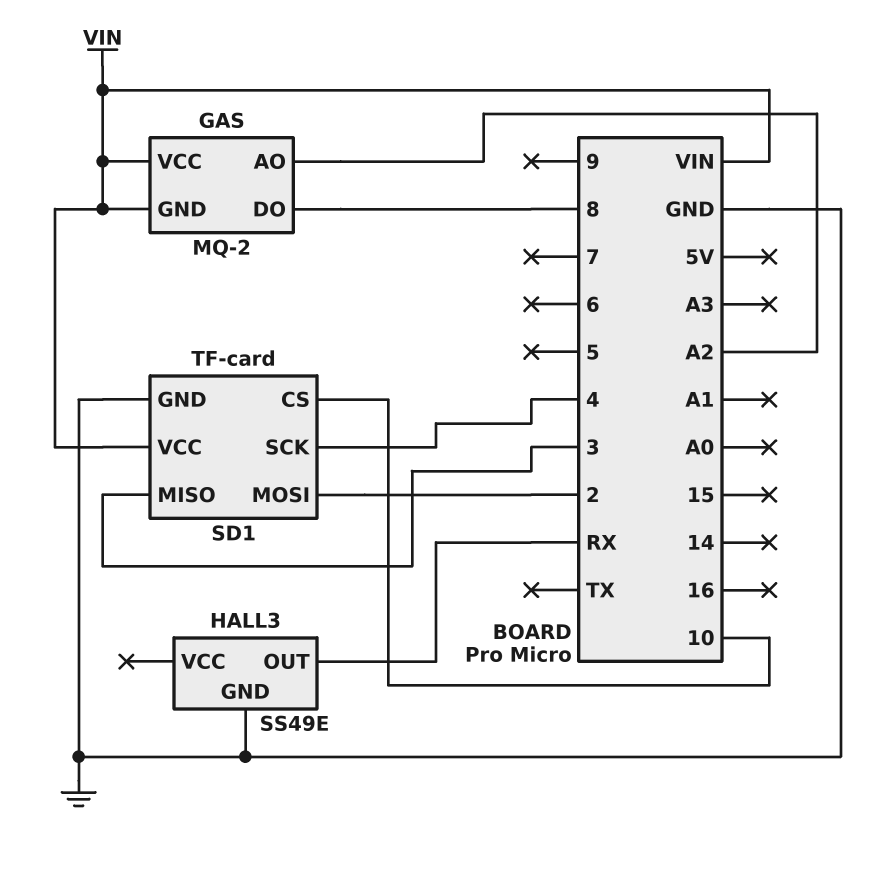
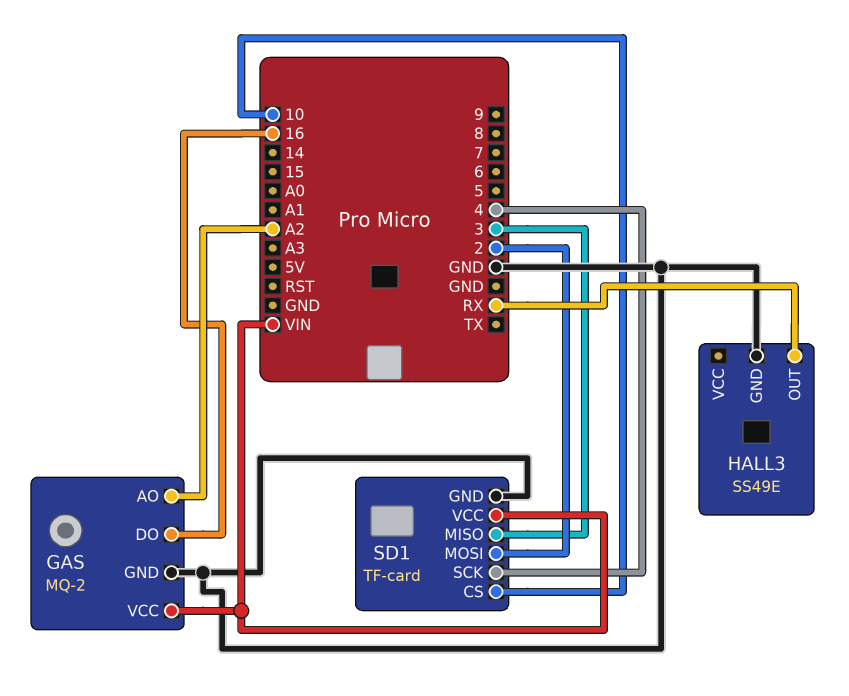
GAS pin DO: 8 -> 16
GAS pin GND: VIN -> GND

